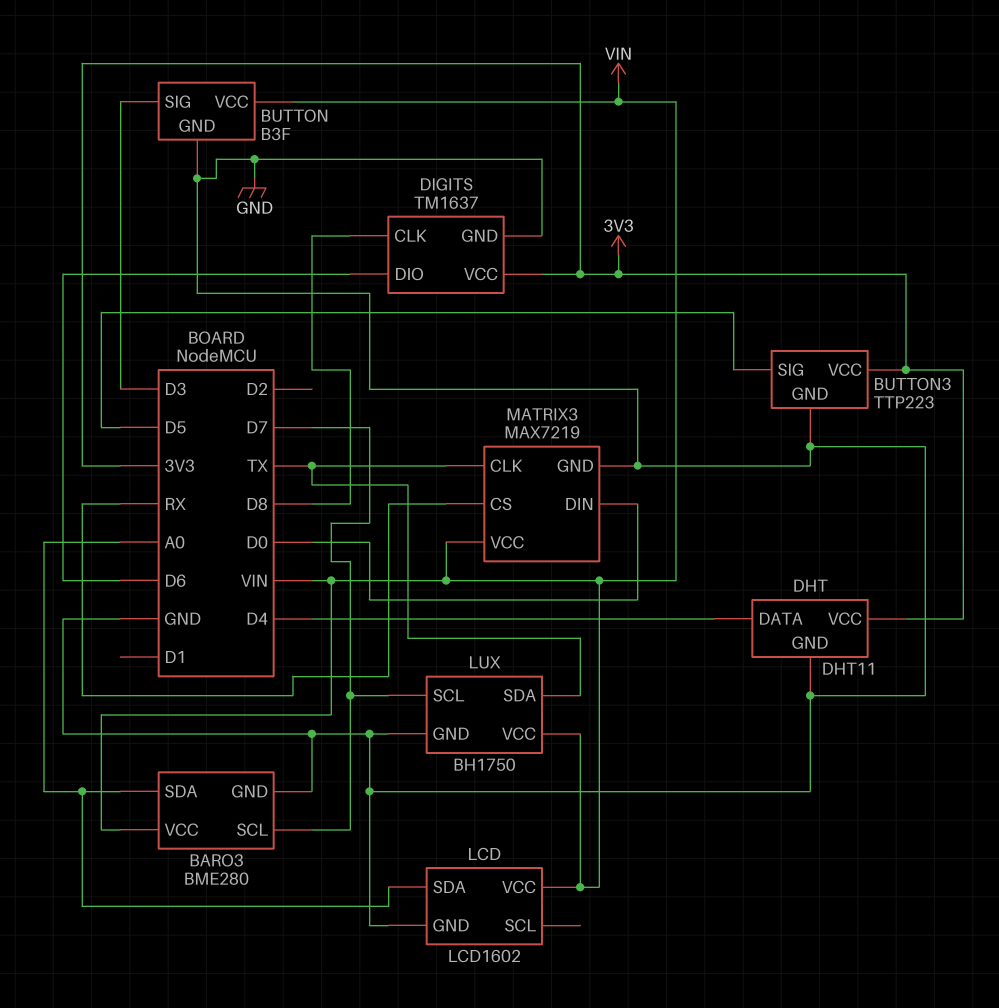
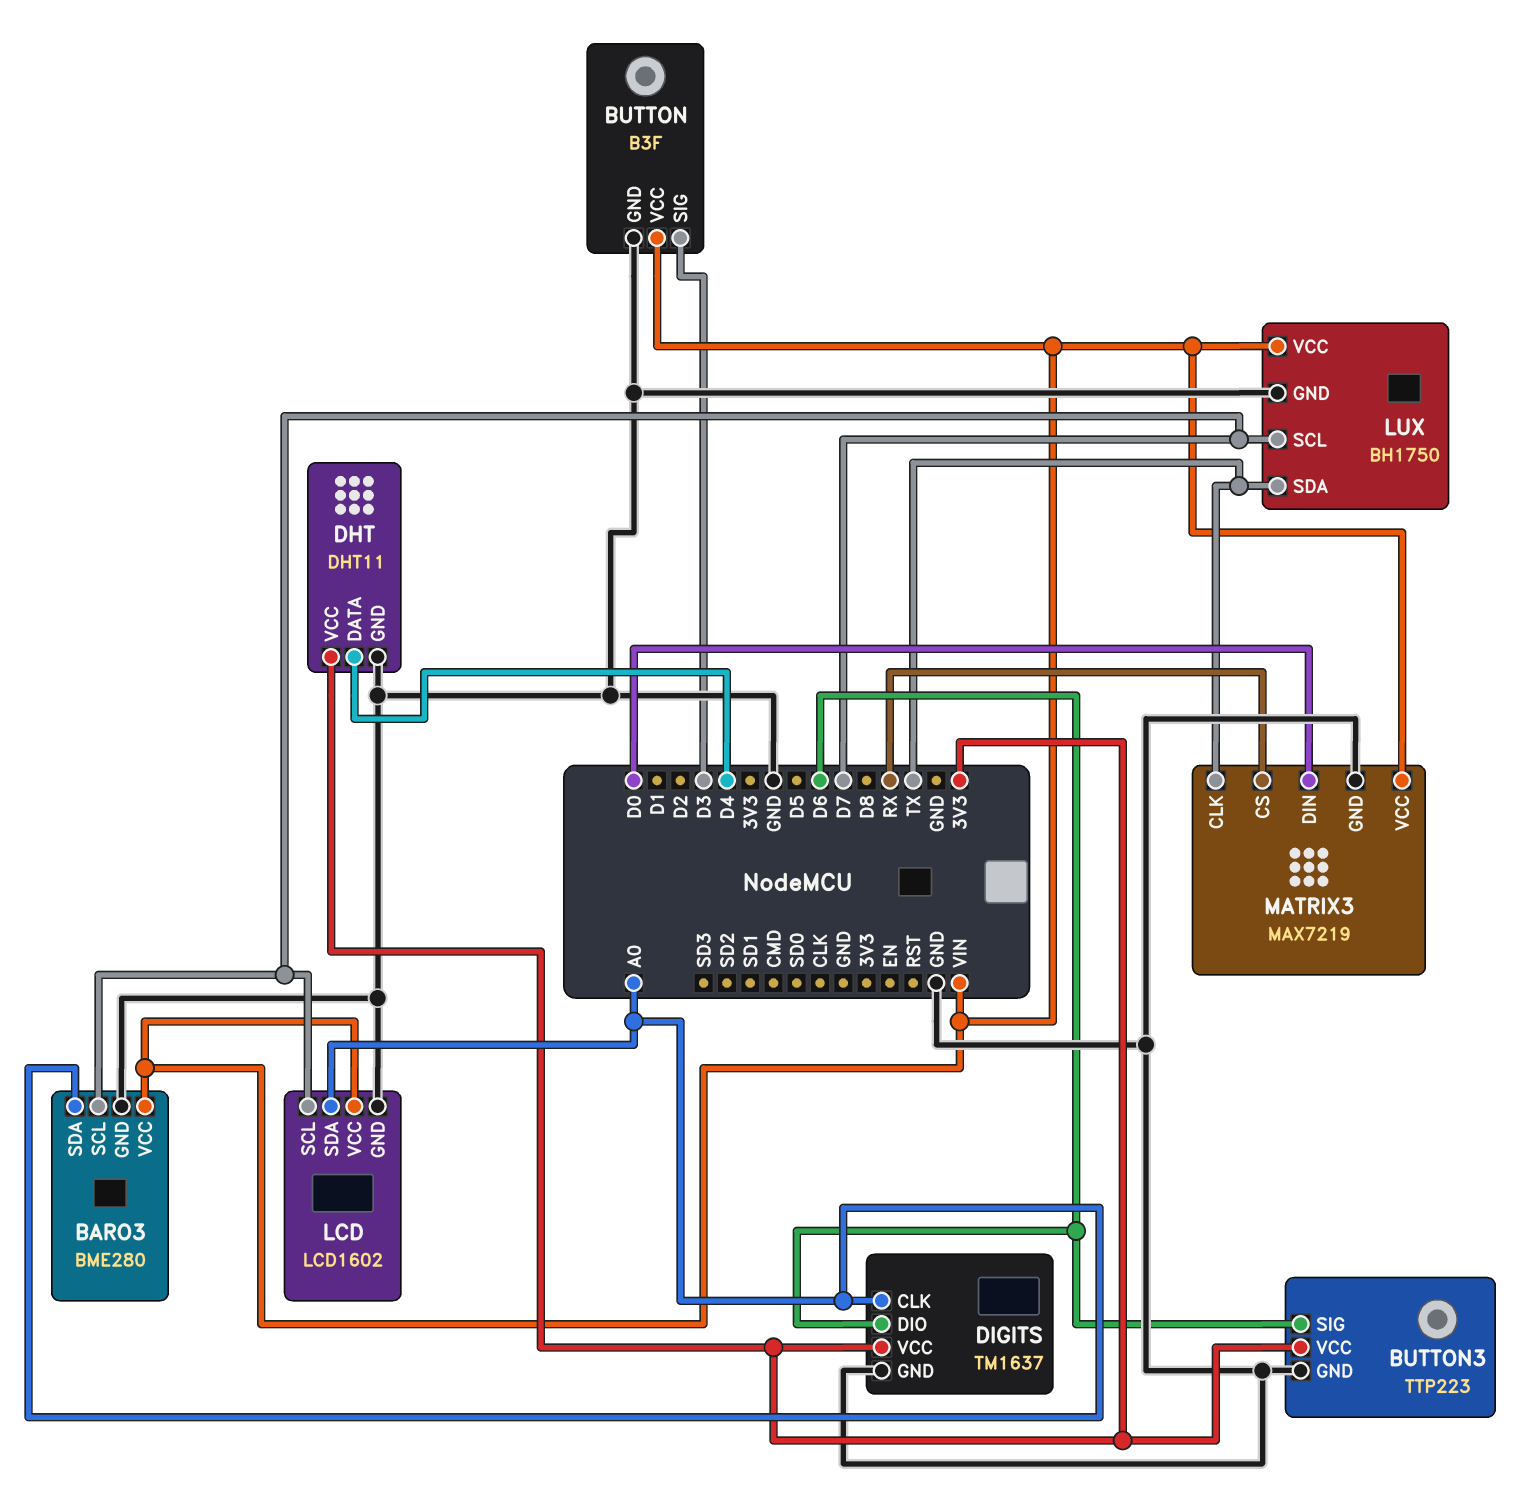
BUTTON3 pin SIG: D5 -> D6
DIGITS pin CLK: D8 -> A0
LCD pin SCL: none -> D7

